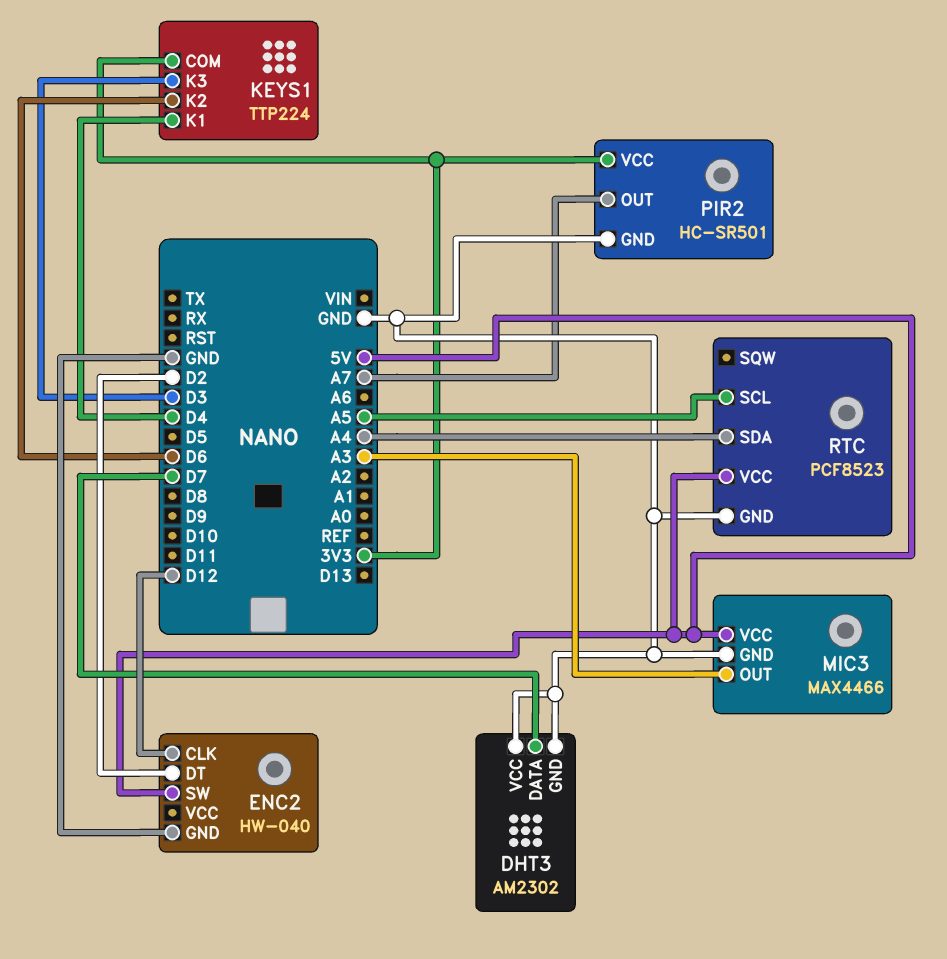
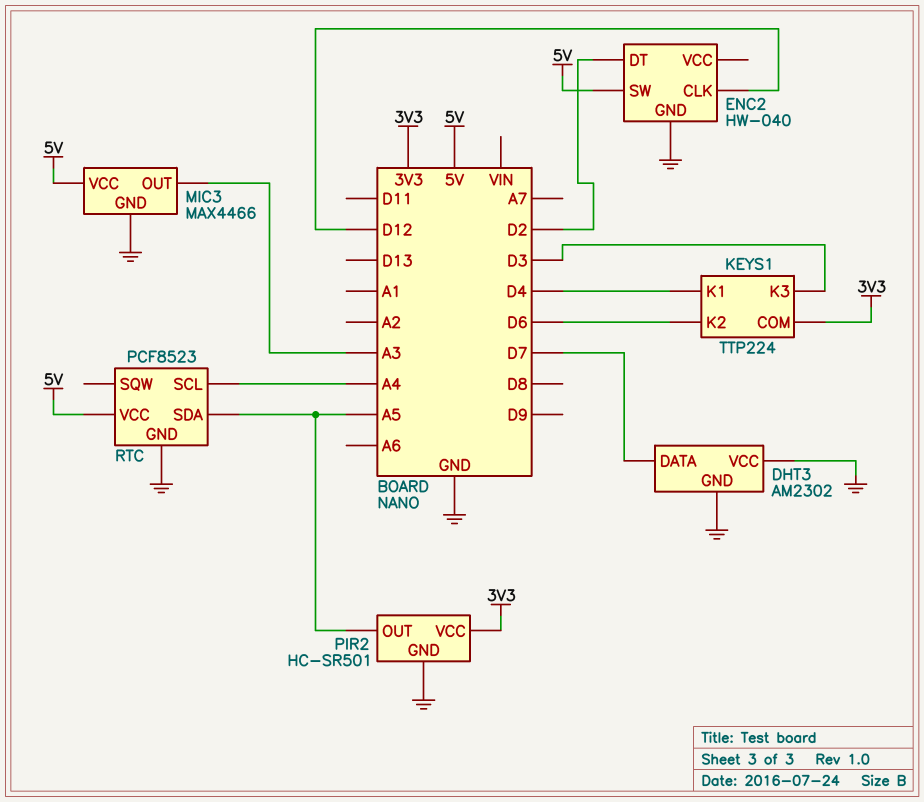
PIR2 pin OUT: A7 -> A5
RTC pin SCL: A5 -> A4
RTC pin SDA: A4 -> A5

